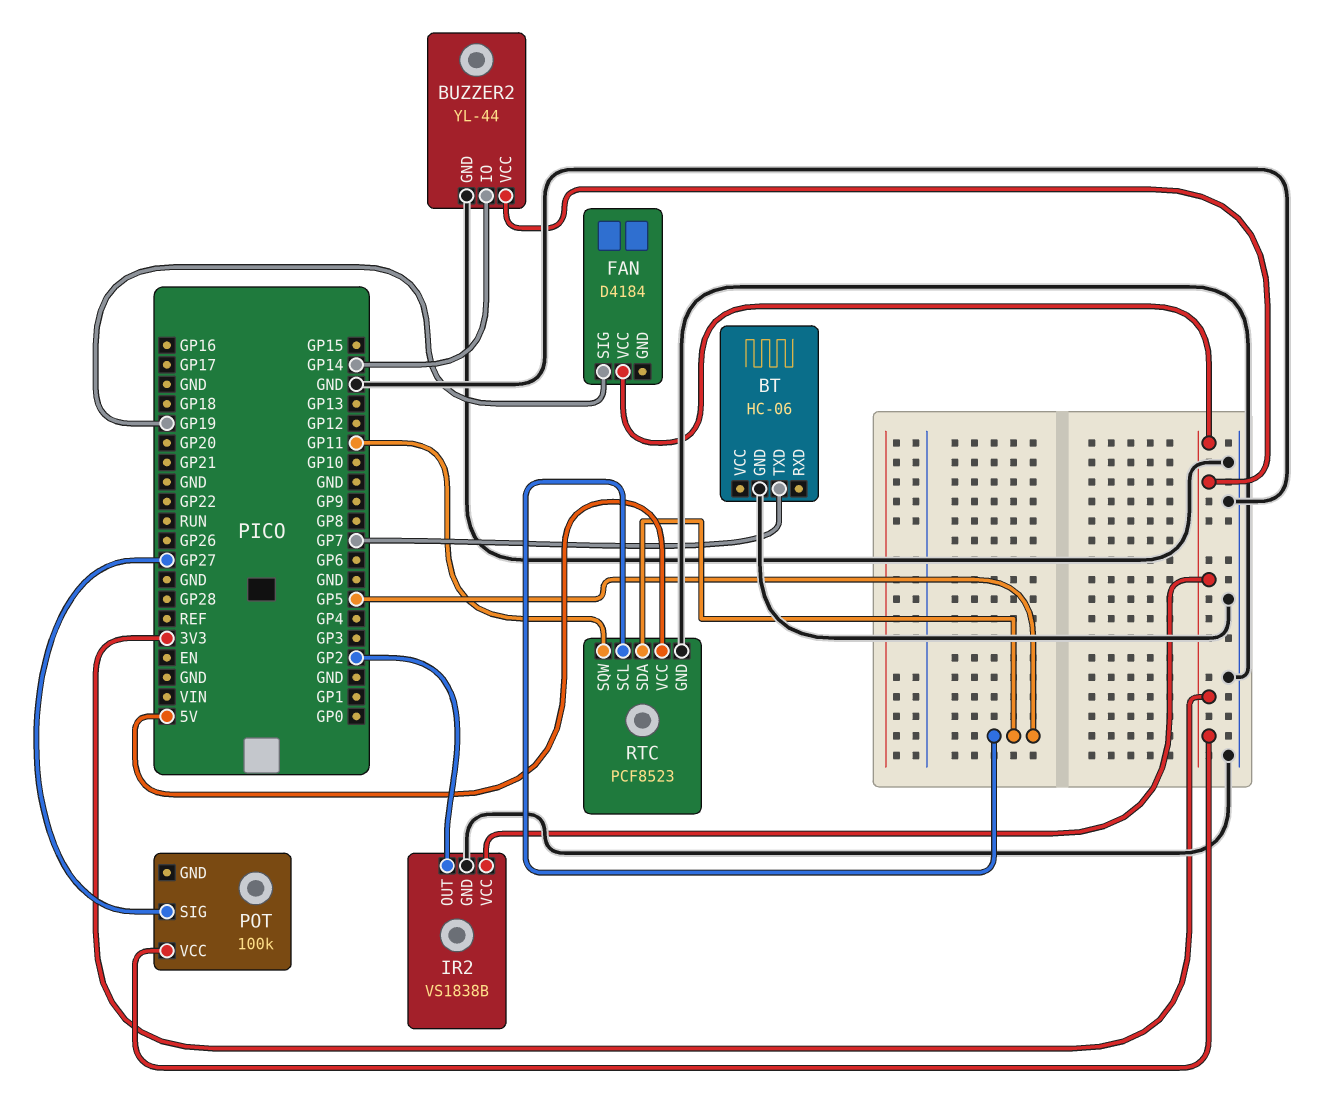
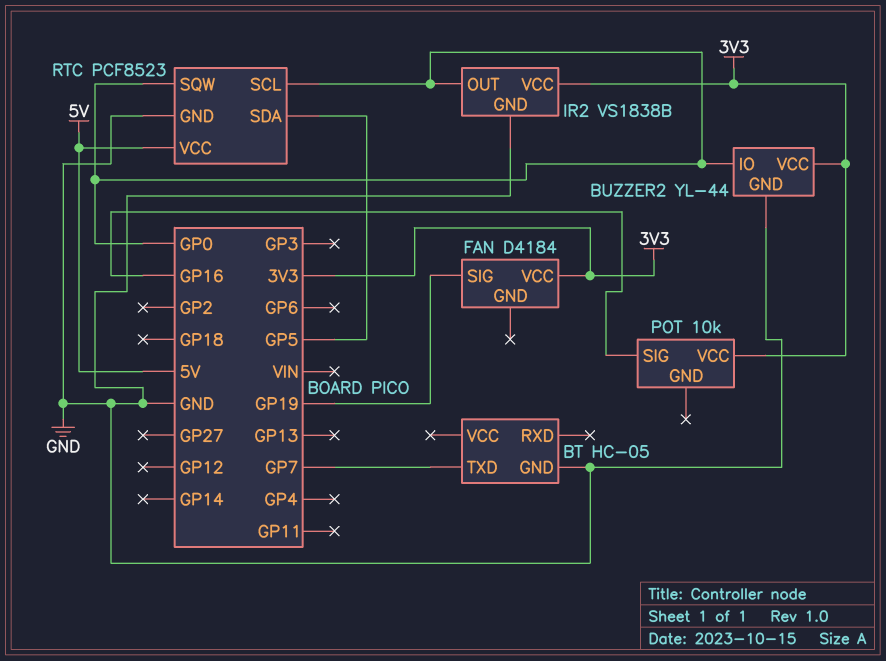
BT: HC-06 -> HC-05
BUZZER2 pin IO: GP14 -> GP0
IR2 pin OUT: GP2 -> GP0
POT: 100k -> 10k
POT pin SIG: GP27 -> GP16
RTC pin SCL: GP5 -> GP0
RTC pin SQW: GP11 -> GP0

